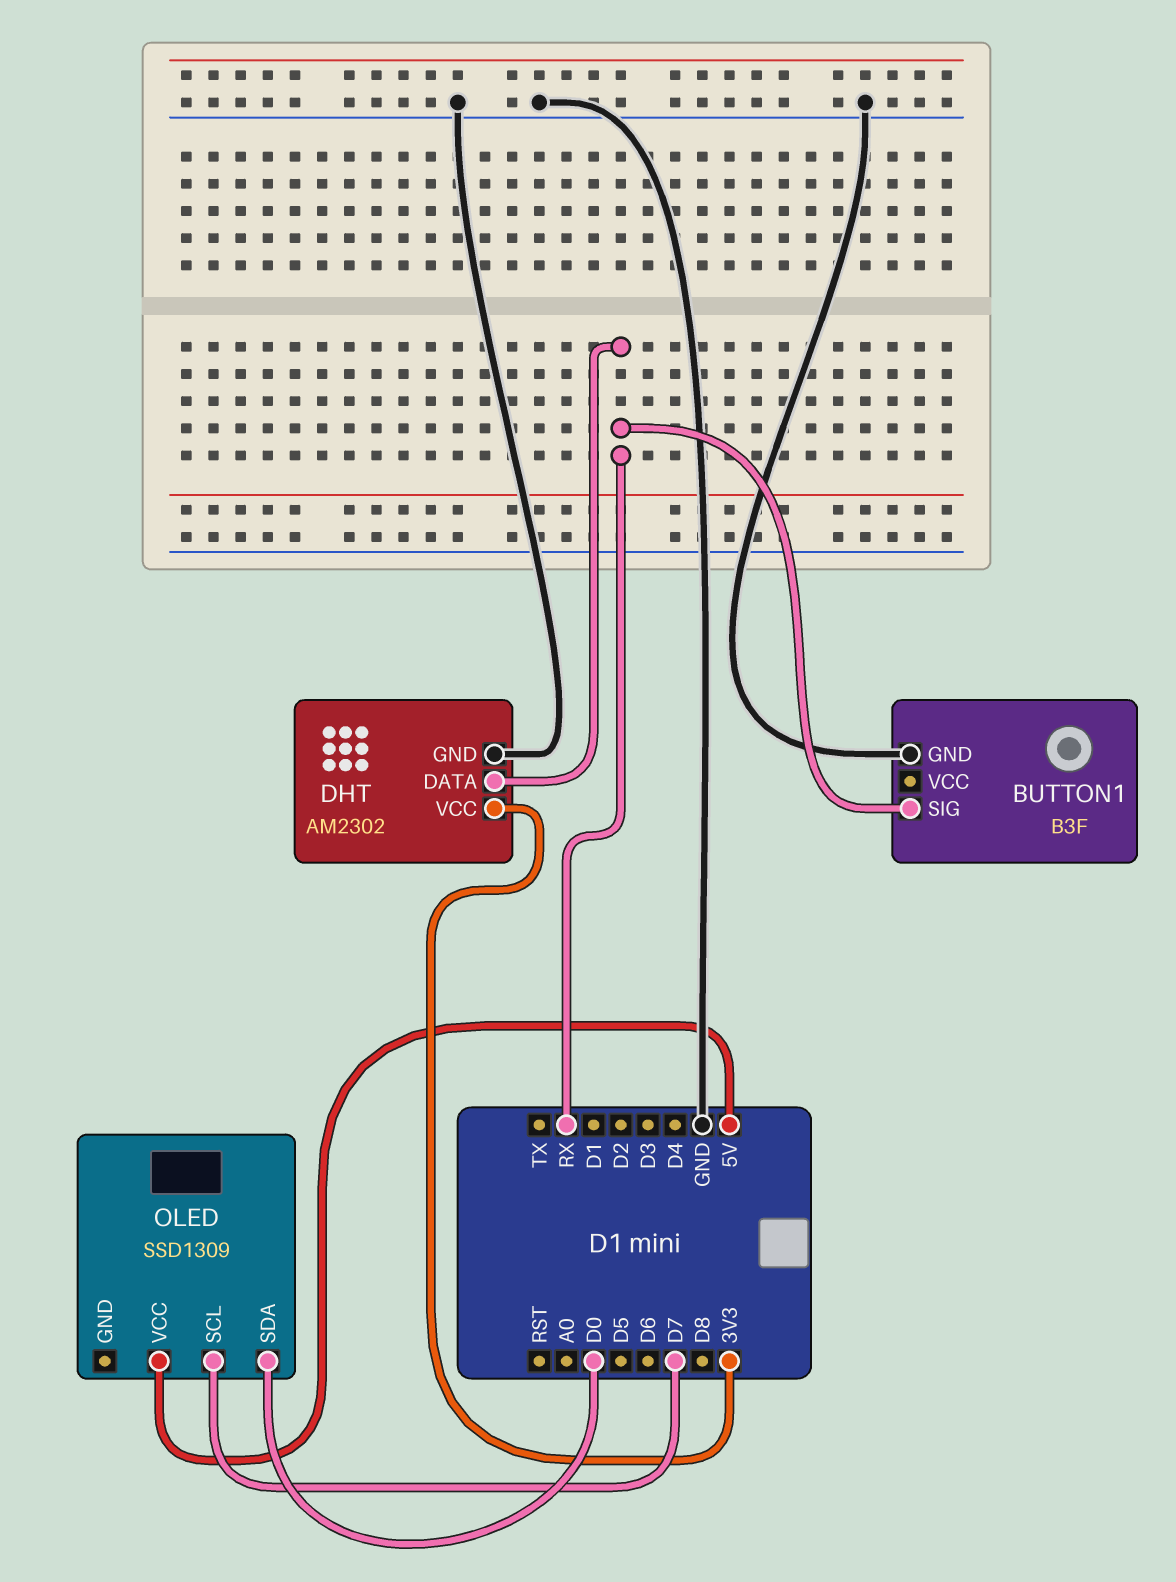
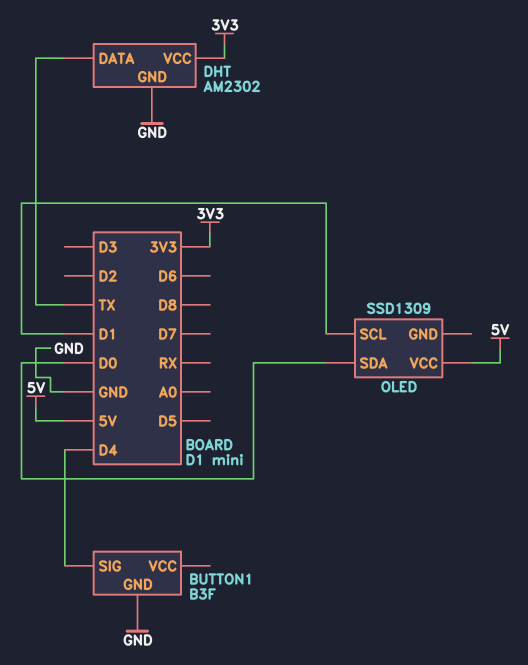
BUTTON1 pin SIG: RX -> D4
DHT pin DATA: RX -> TX
OLED pin SCL: D7 -> D1

